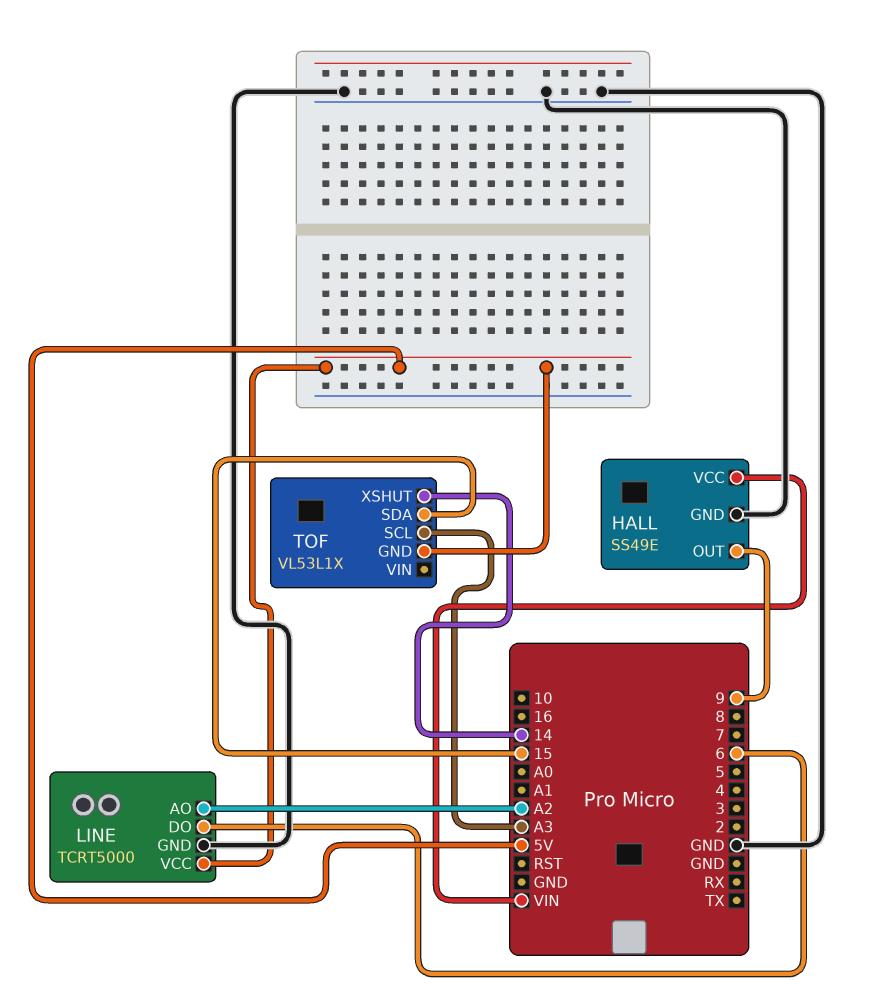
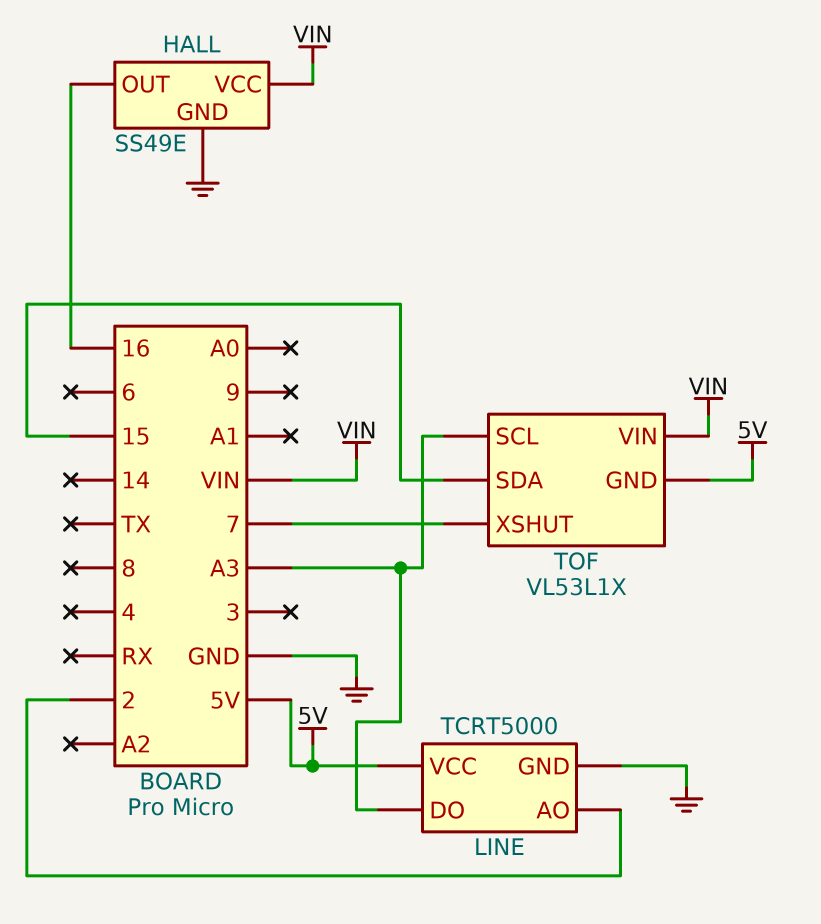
HALL pin OUT: 9 -> 16
LINE pin AO: A2 -> 2
LINE pin DO: 6 -> A3
TOF pin VIN: none -> VIN
TOF pin XSHUT: 14 -> 7

